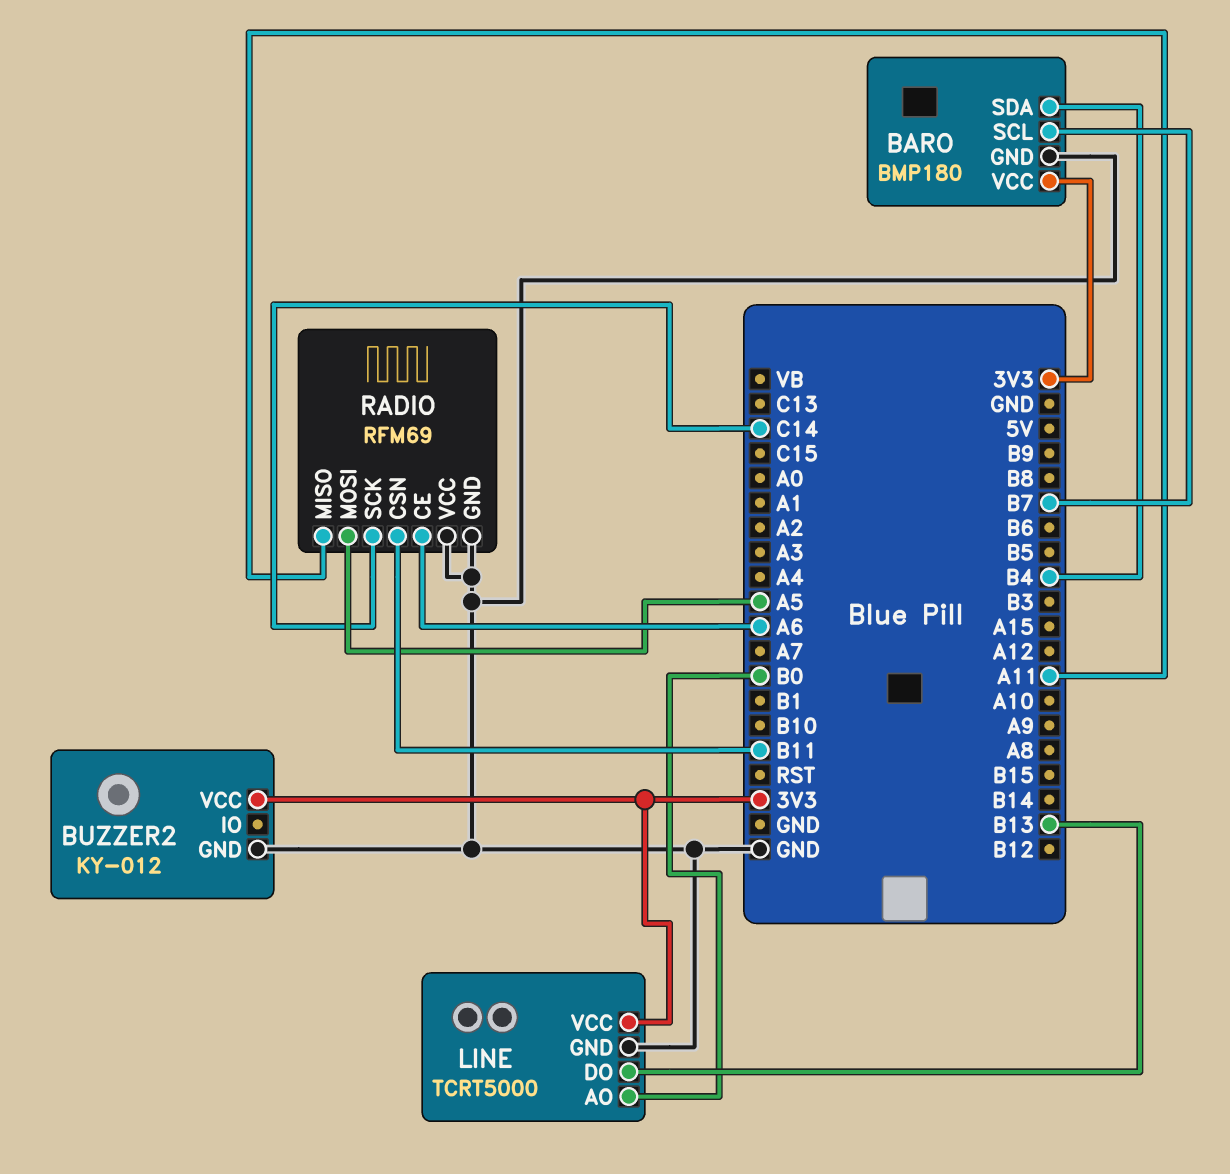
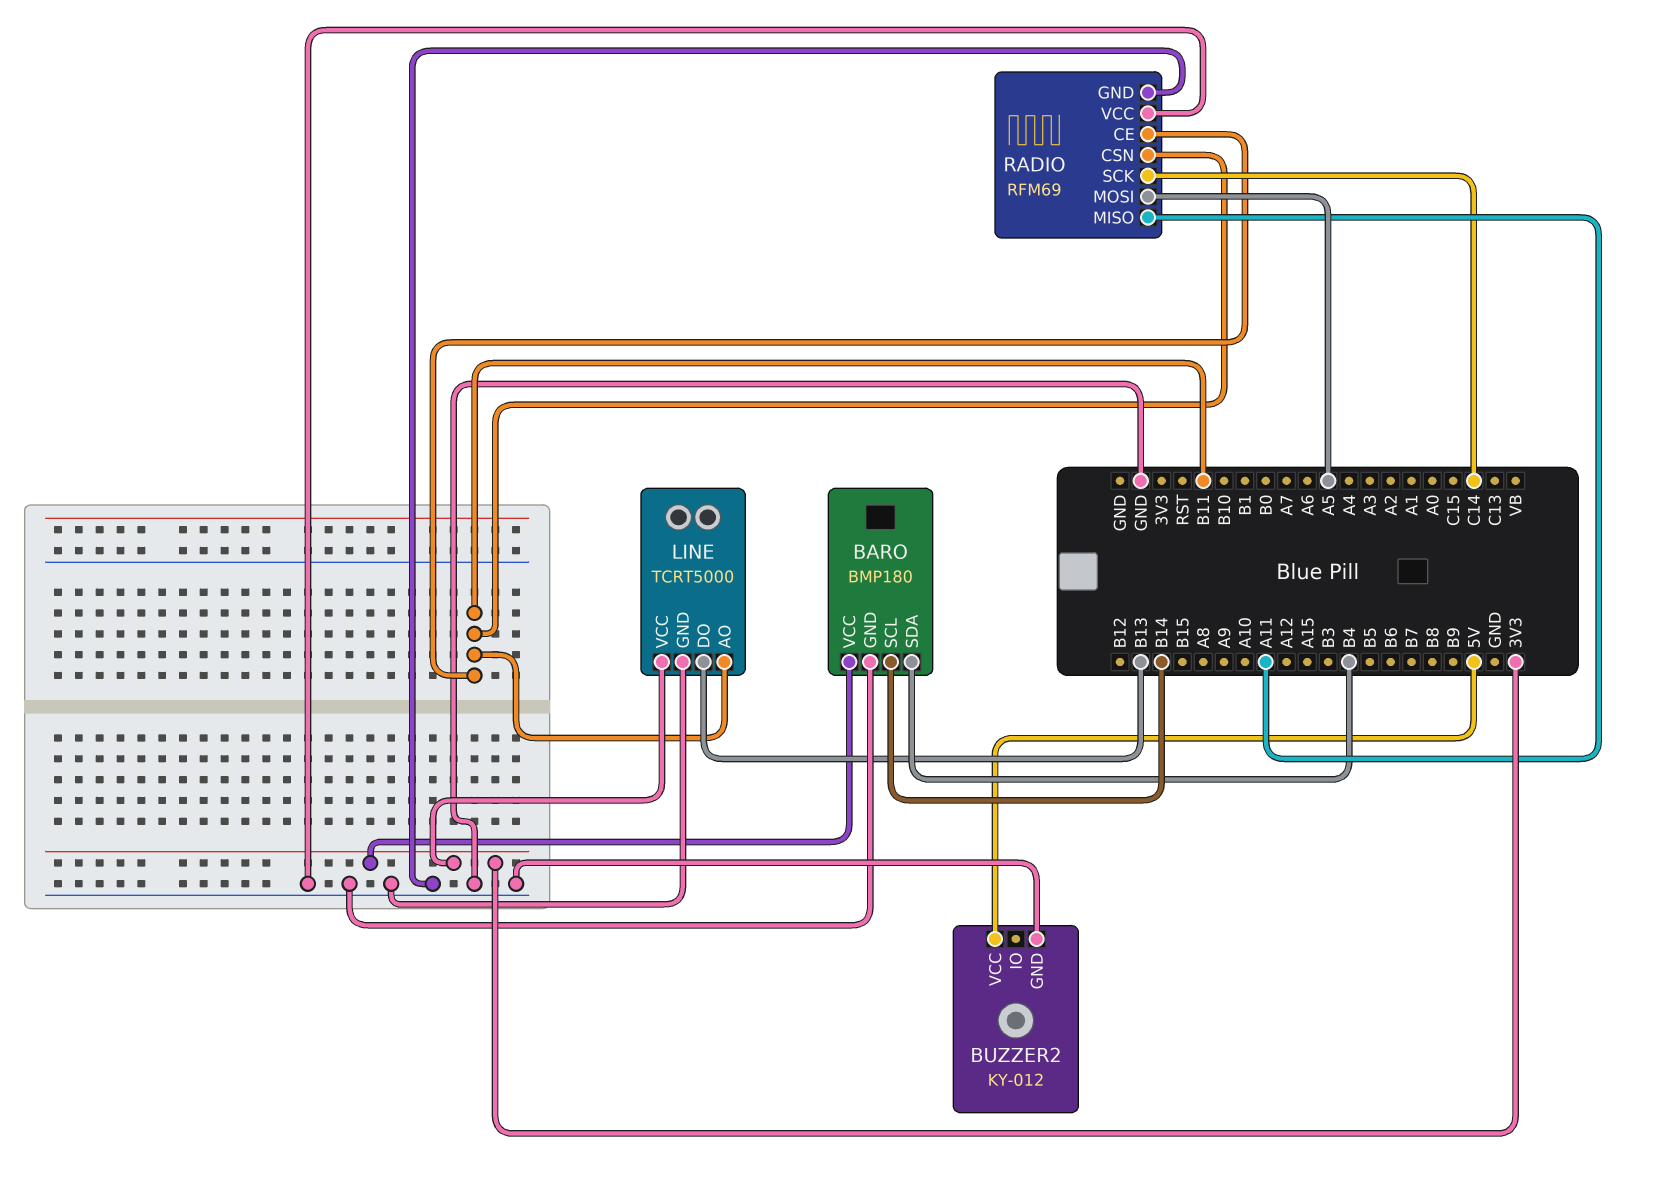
BARO pin SCL: B7 -> B14
BUZZER2 pin VCC: 3V3 -> 5V
LINE pin AO: B0 -> B11
RADIO pin CE: A6 -> B11

